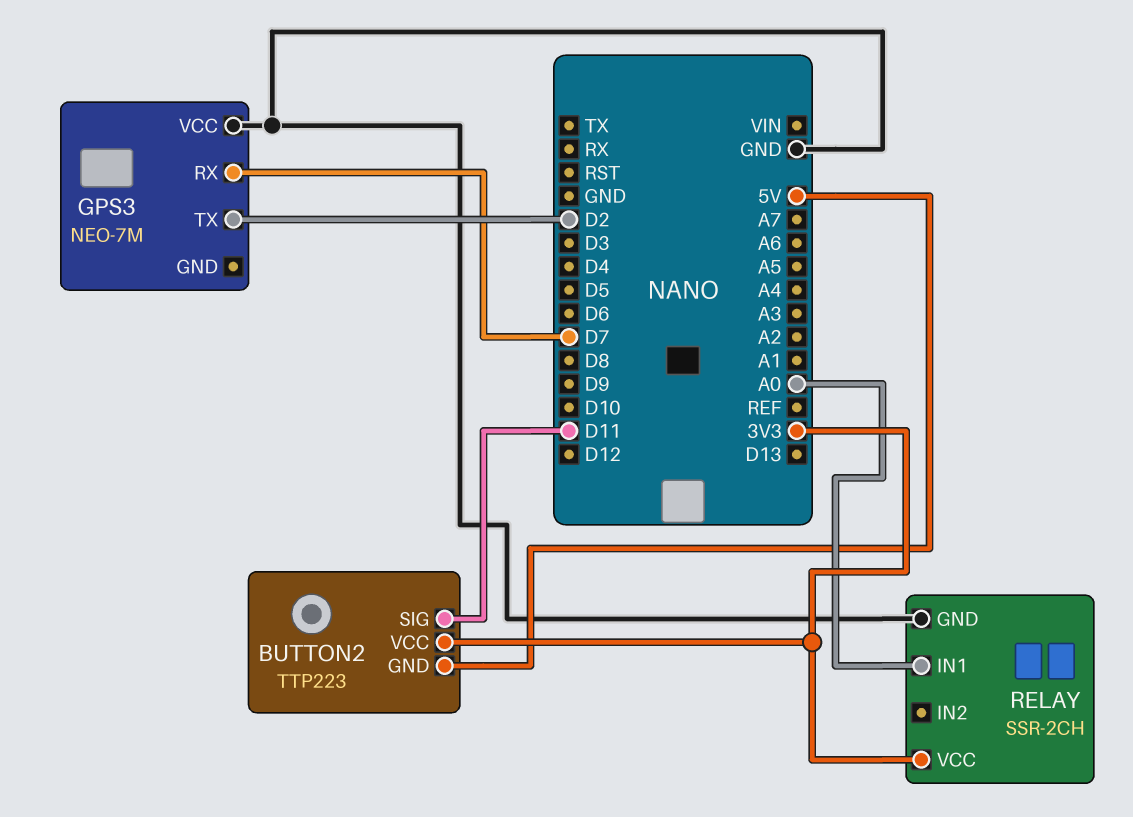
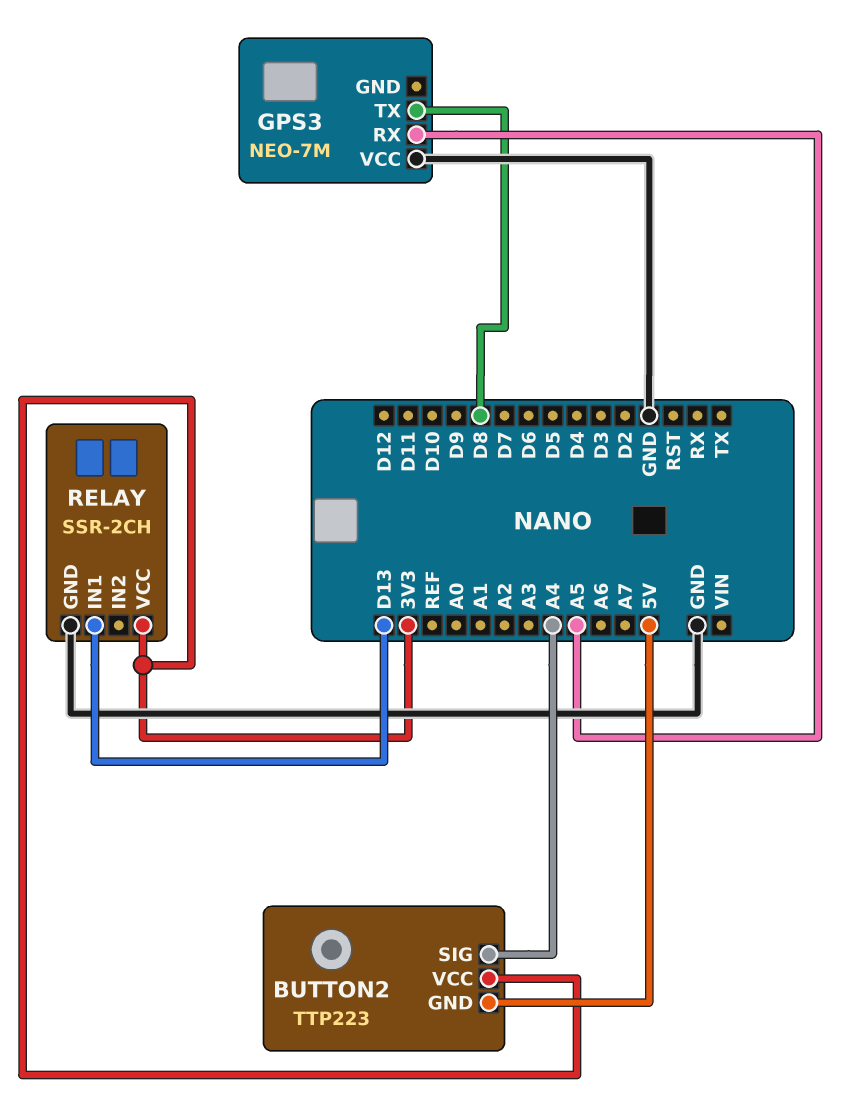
BUTTON2 pin SIG: D11 -> A4
GPS3 pin RX: D7 -> A5
GPS3 pin TX: D2 -> D8
RELAY pin IN1: A0 -> D13

